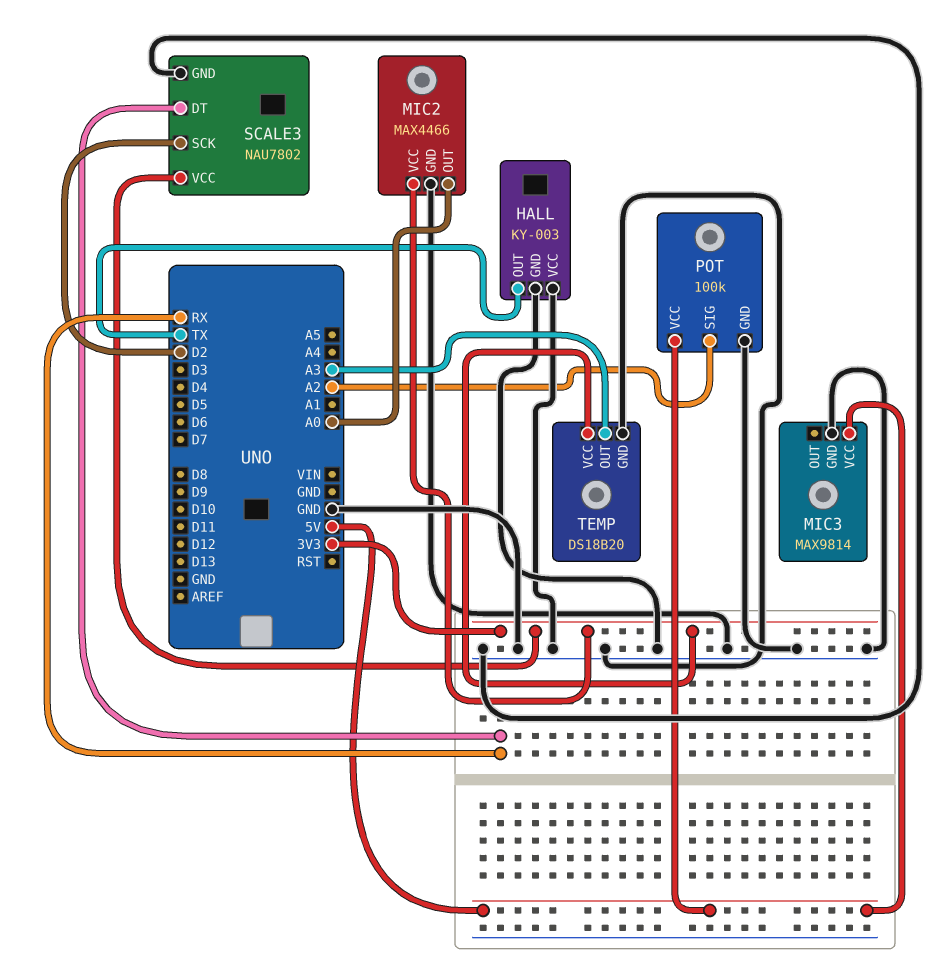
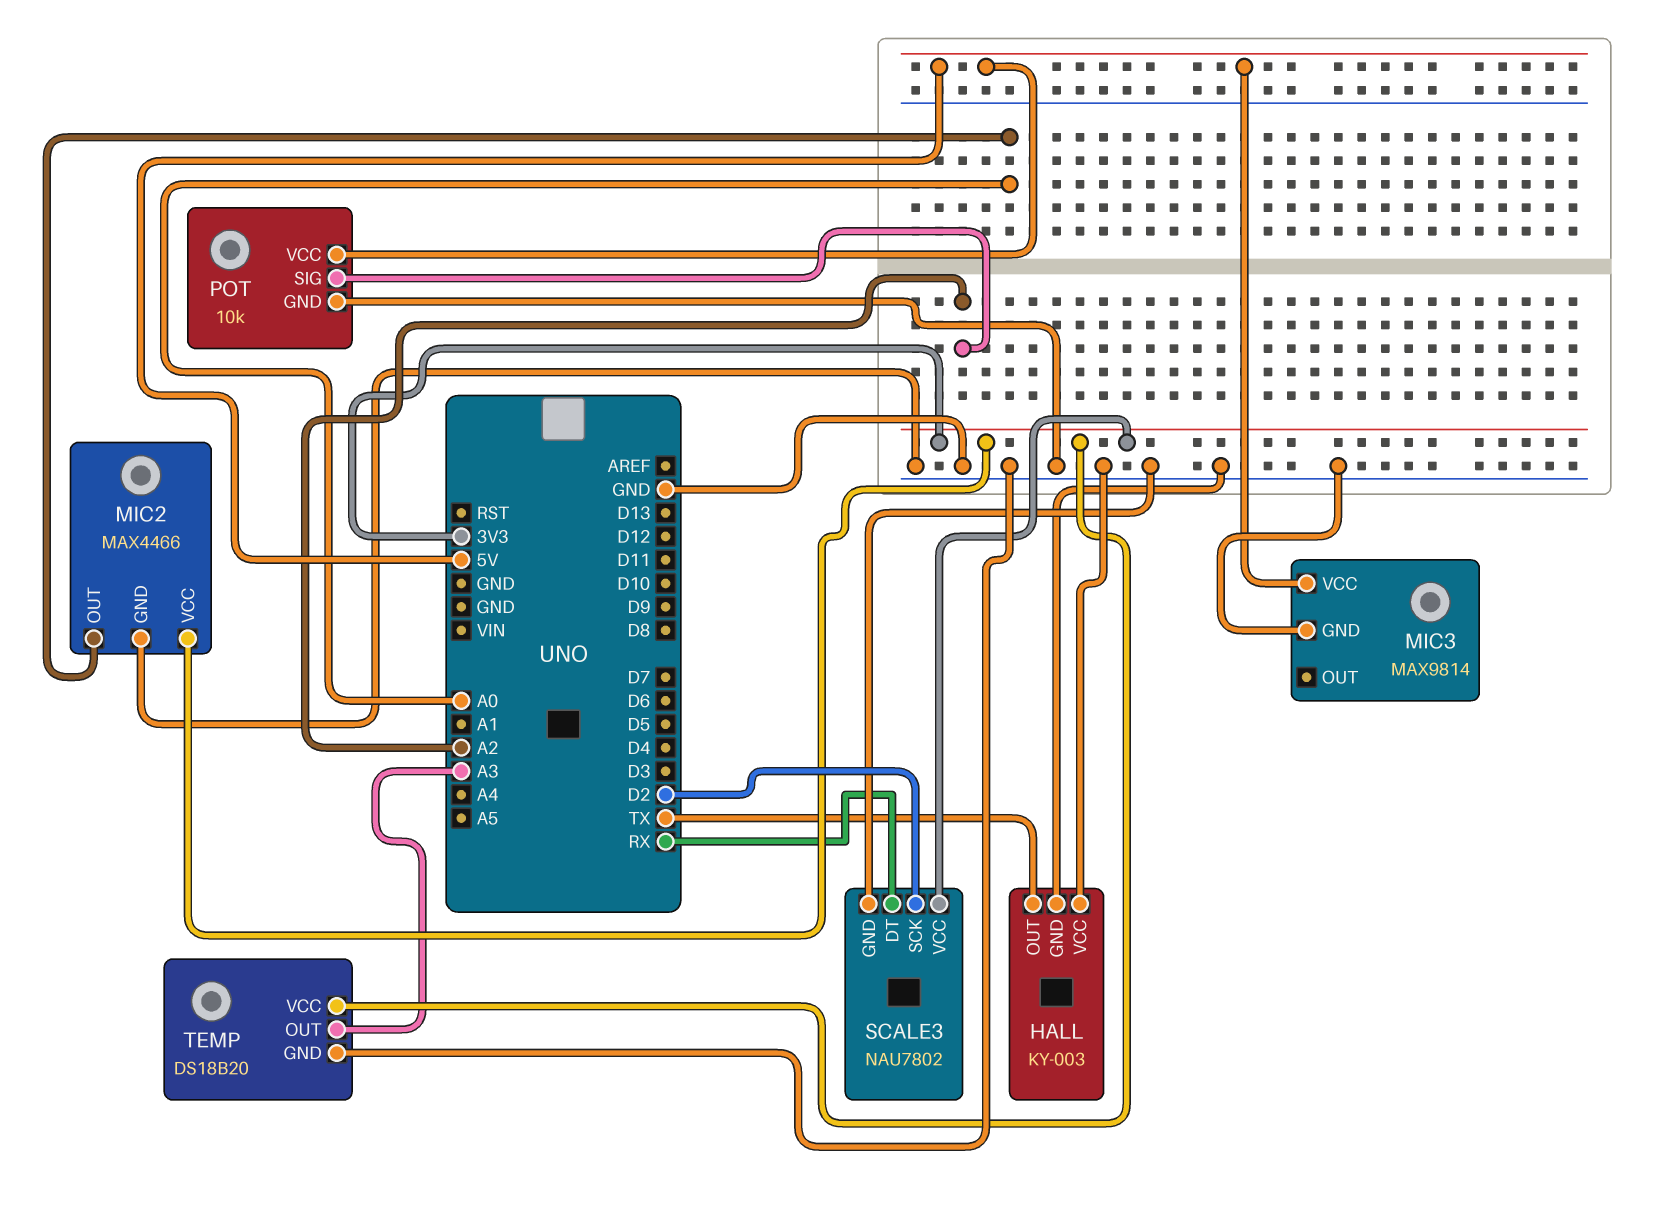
POT: 100k -> 10k

